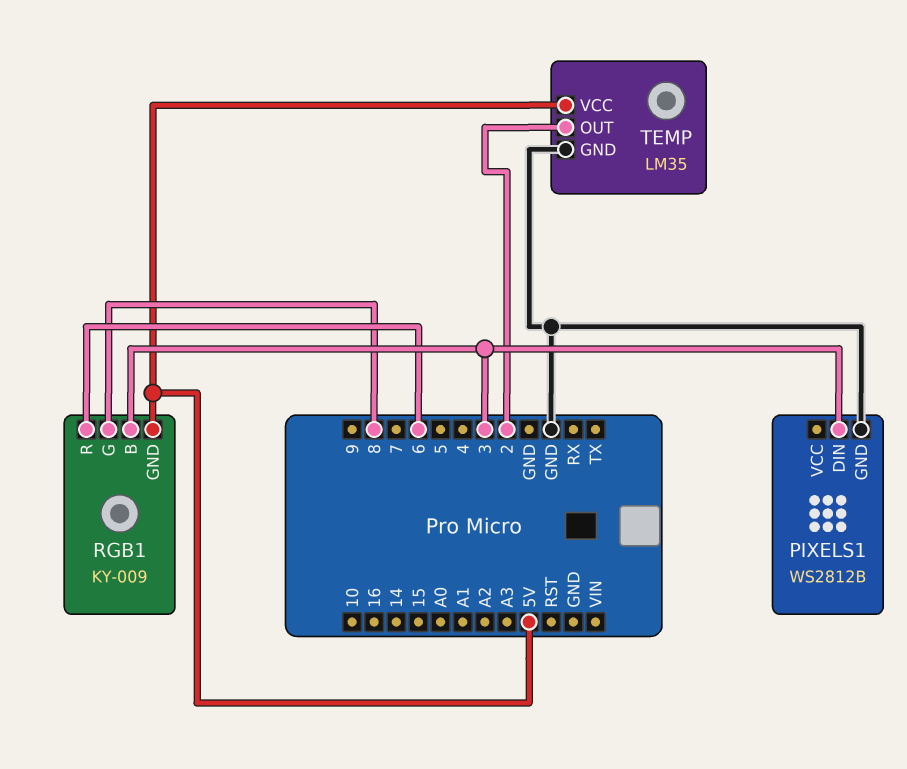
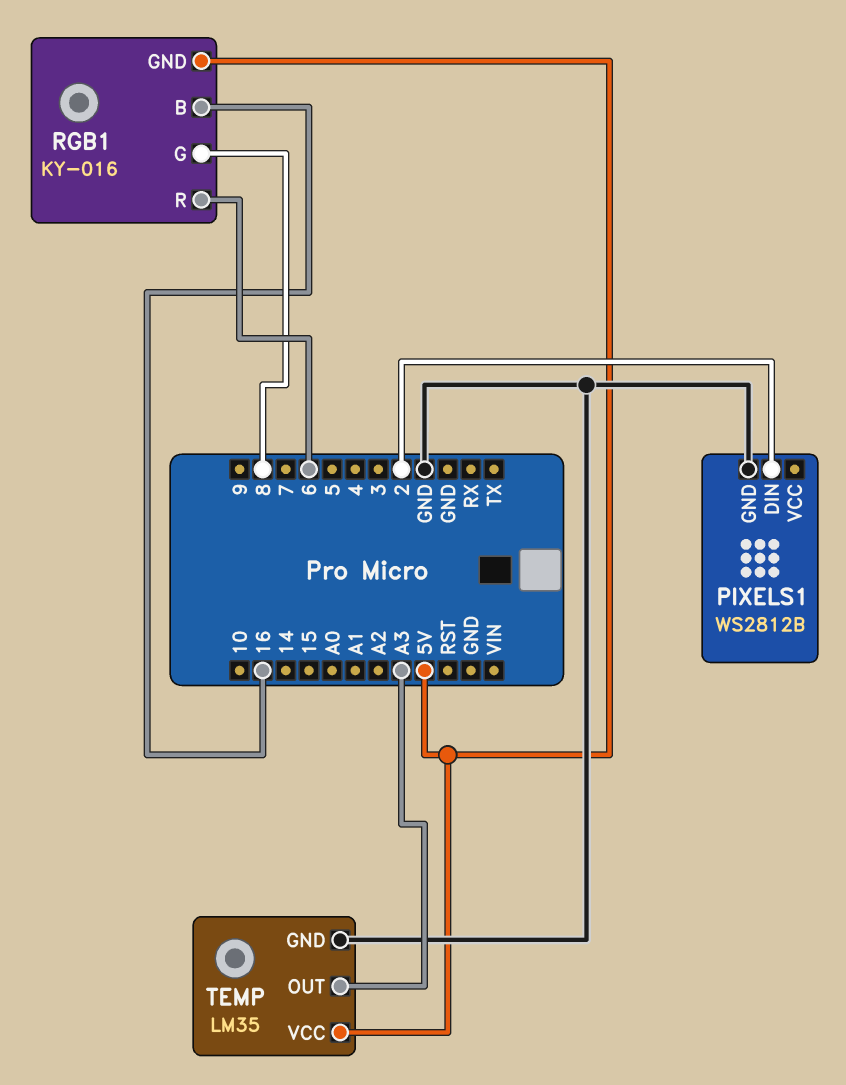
PIXELS1 pin DIN: 3 -> 2
RGB1: KY-009 -> KY-016
RGB1 pin B: 3 -> 16
TEMP pin OUT: 2 -> A3

